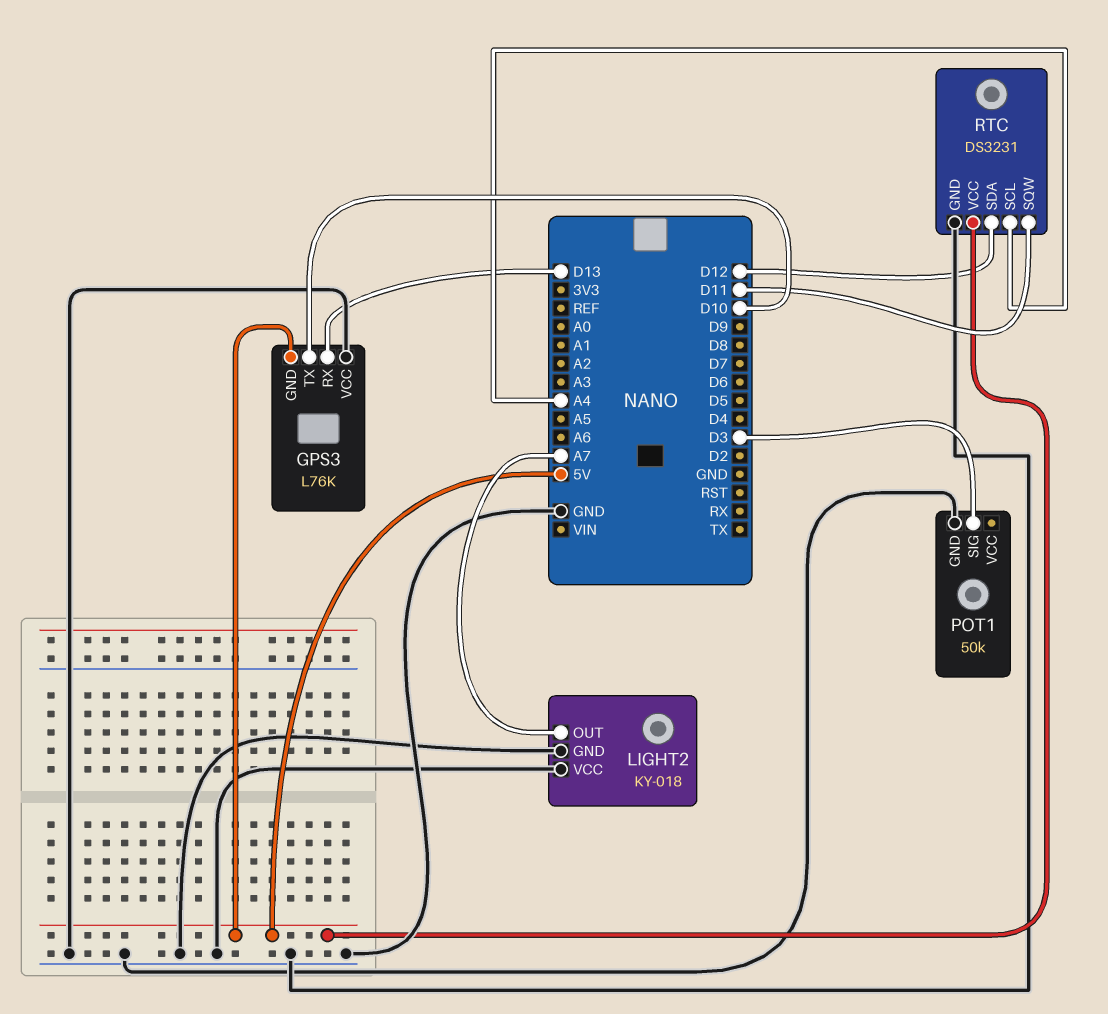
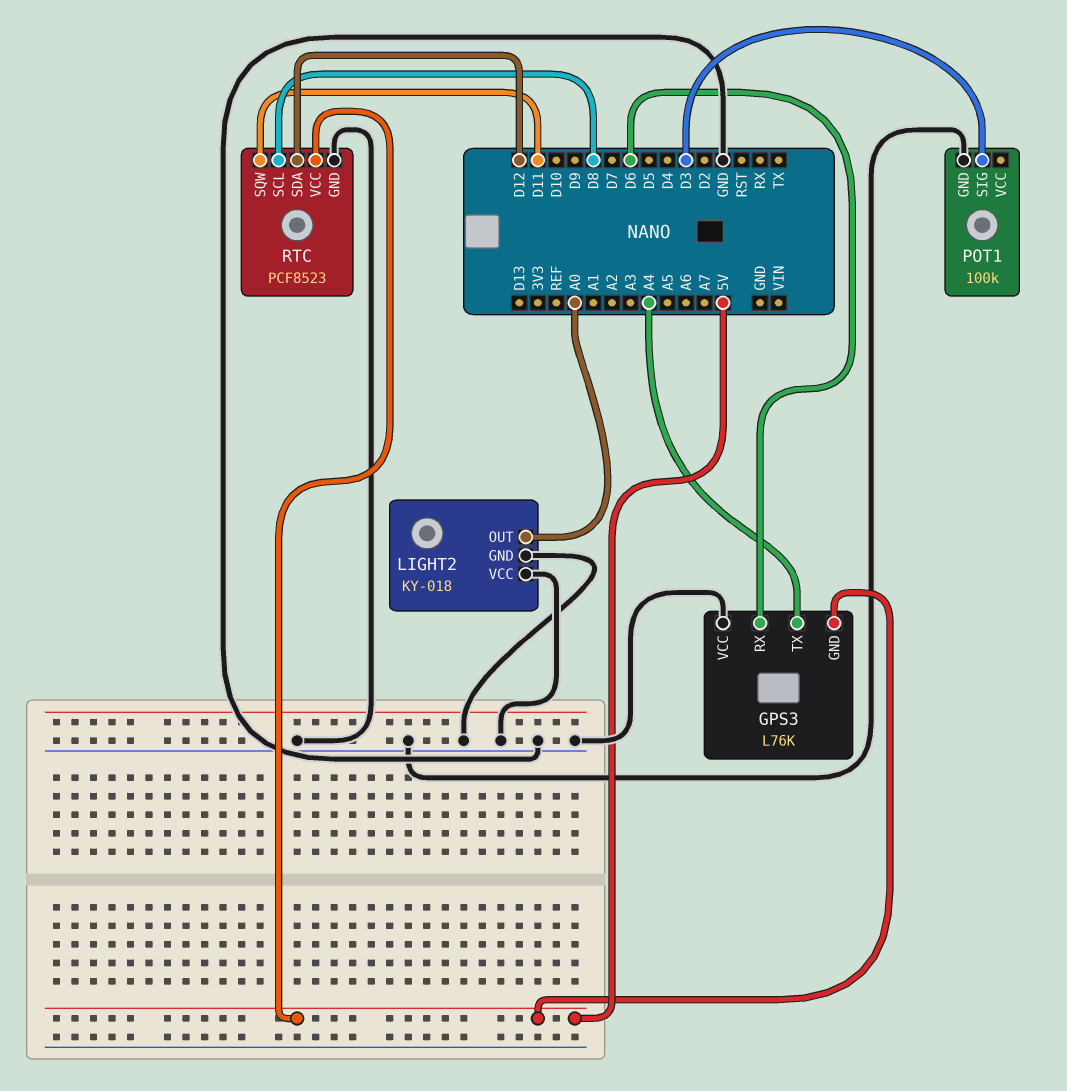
GPS3 pin RX: D13 -> D6
GPS3 pin TX: D10 -> A4
LIGHT2 pin OUT: A7 -> A0
POT1: 50k -> 100k
RTC: DS3231 -> PCF8523
RTC pin SCL: A4 -> D8

